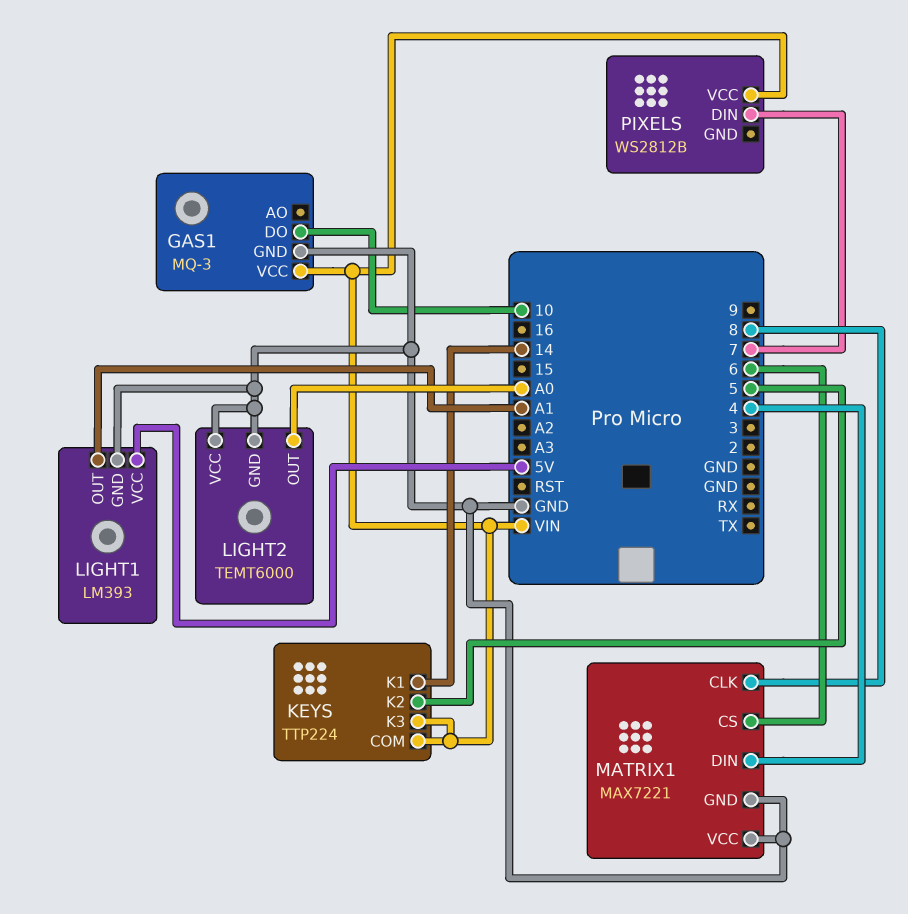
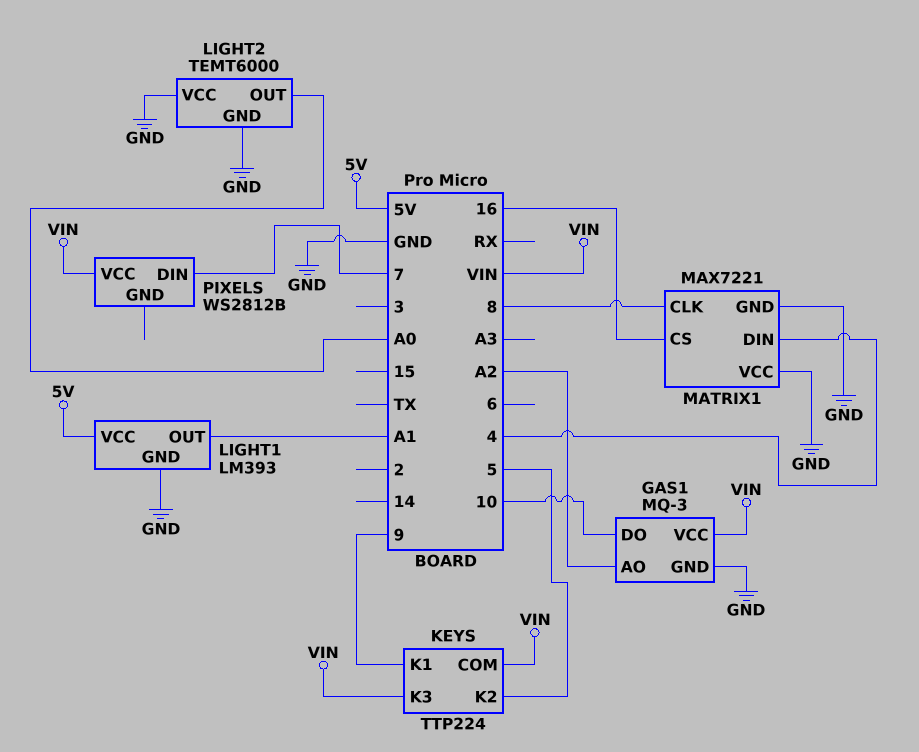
GAS1 pin AO: none -> A2
KEYS pin K1: 14 -> 9
MATRIX1 pin CS: 6 -> 16

